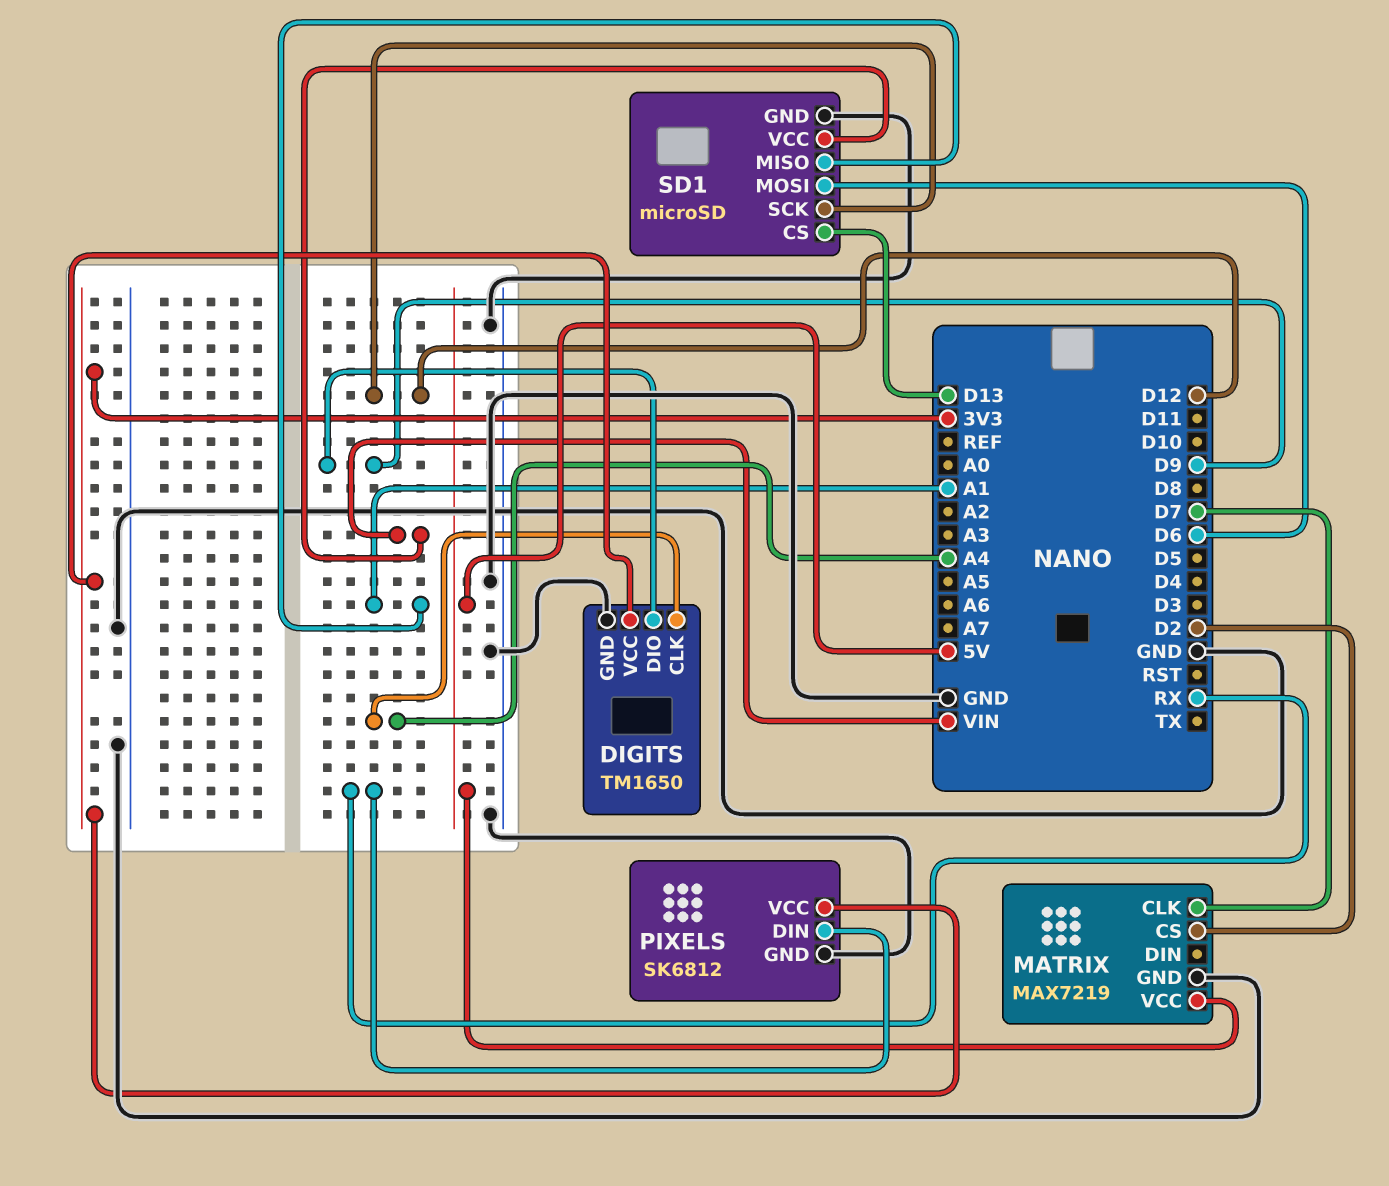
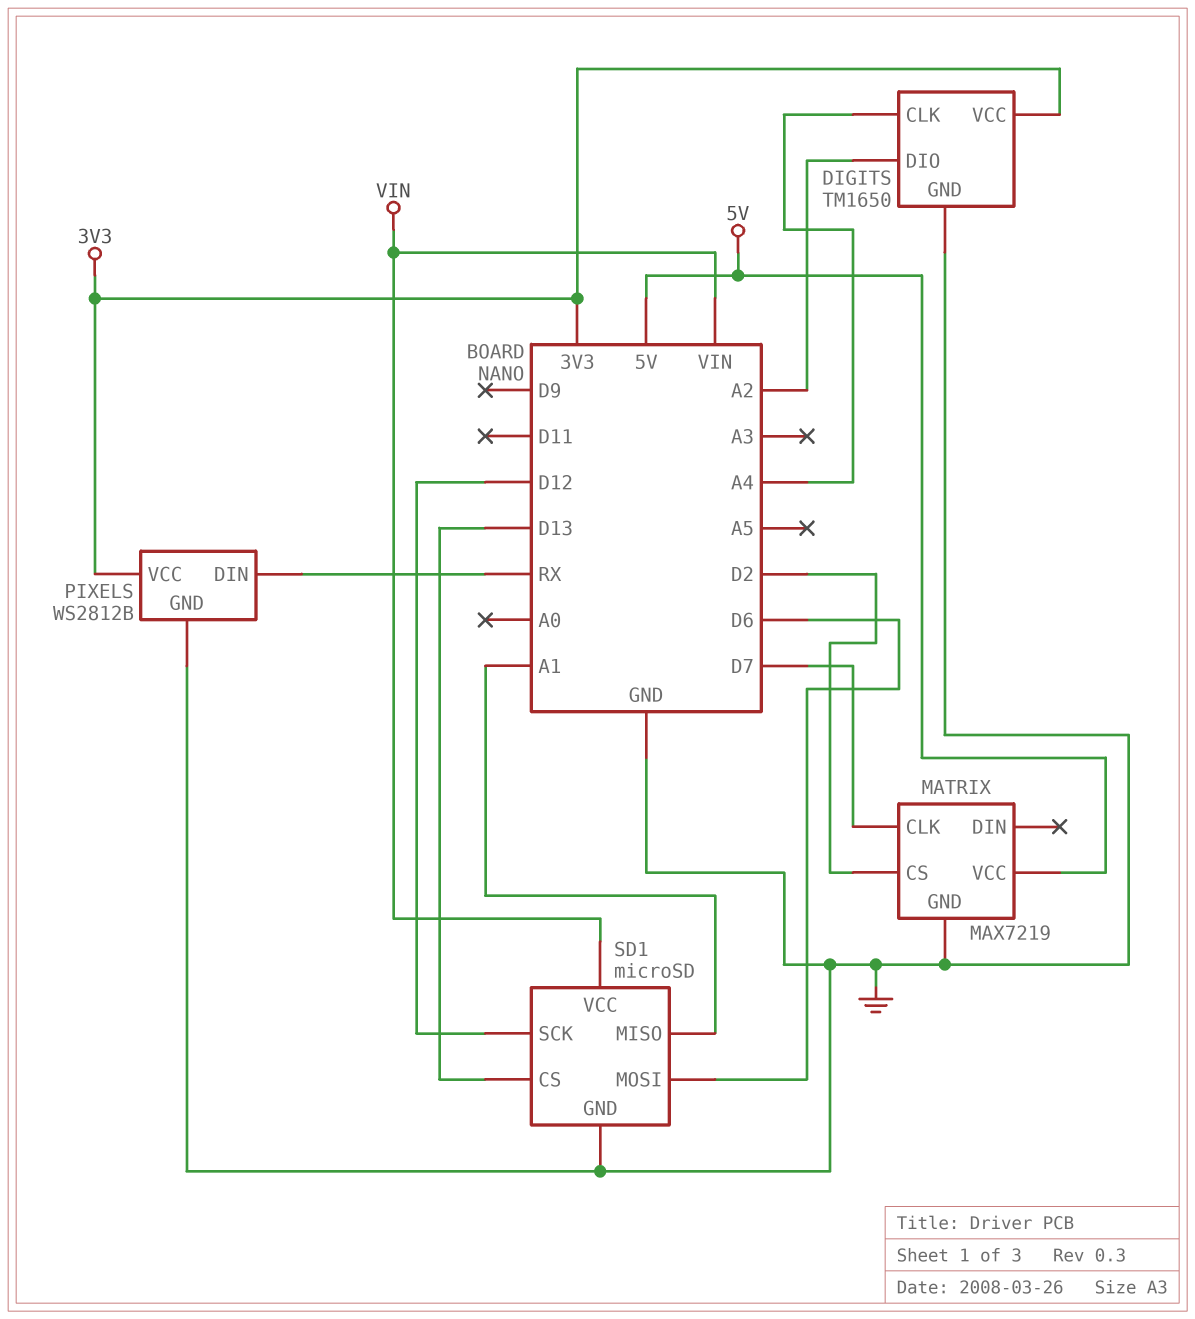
DIGITS pin DIO: D9 -> A2
PIXELS: SK6812 -> WS2812B

